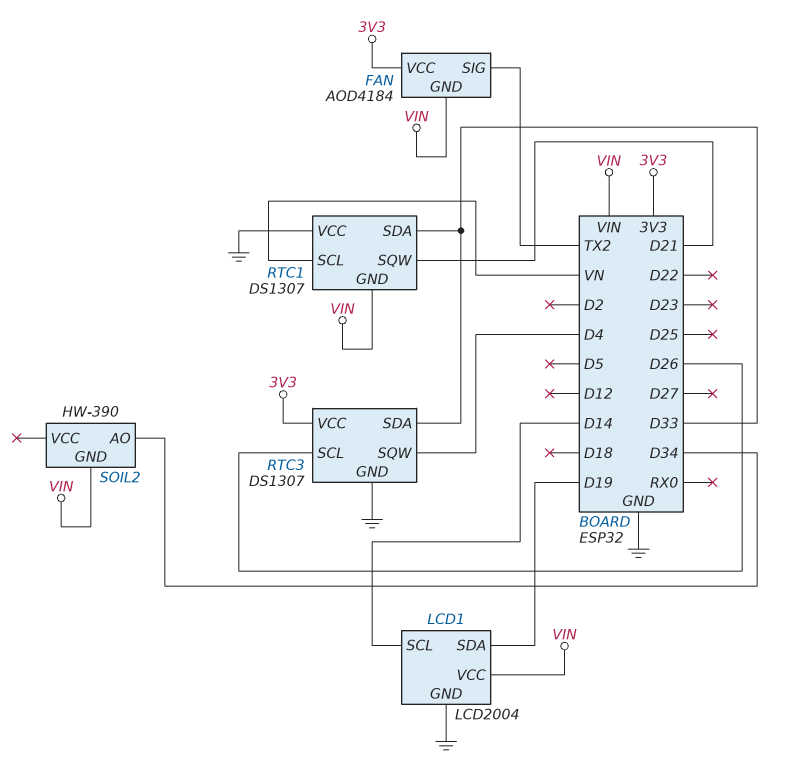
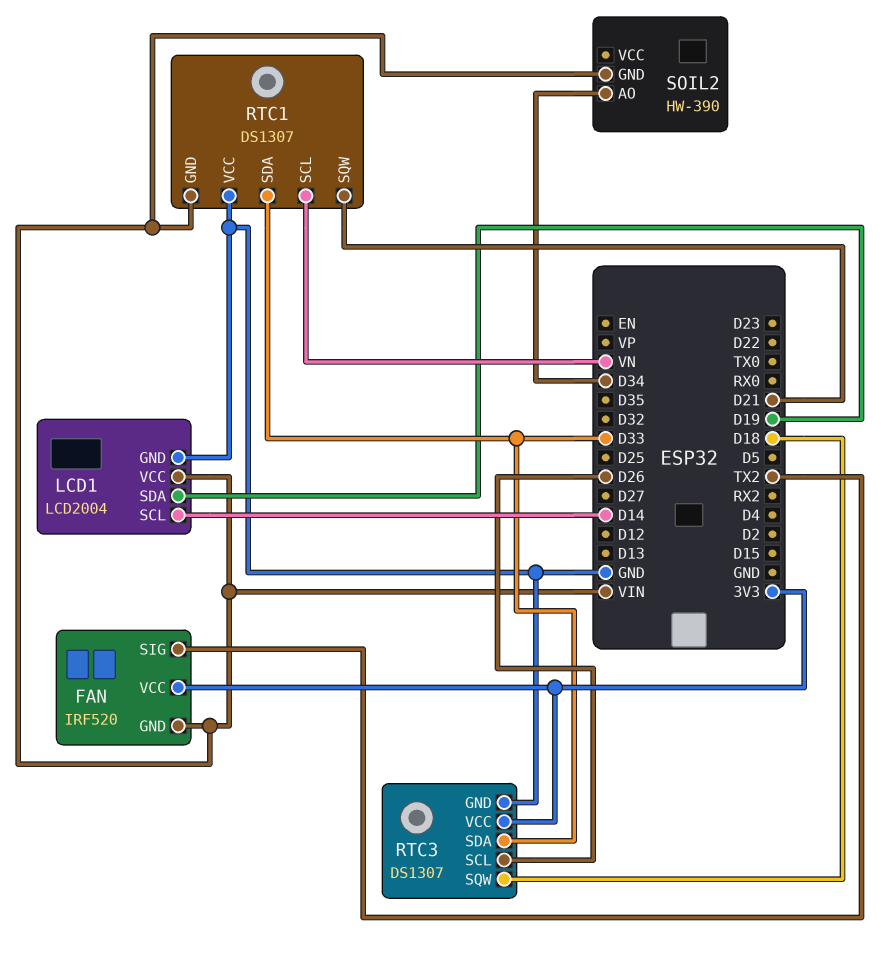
FAN: AOD4184 -> IRF520
RTC3 pin SQW: D4 -> D18

